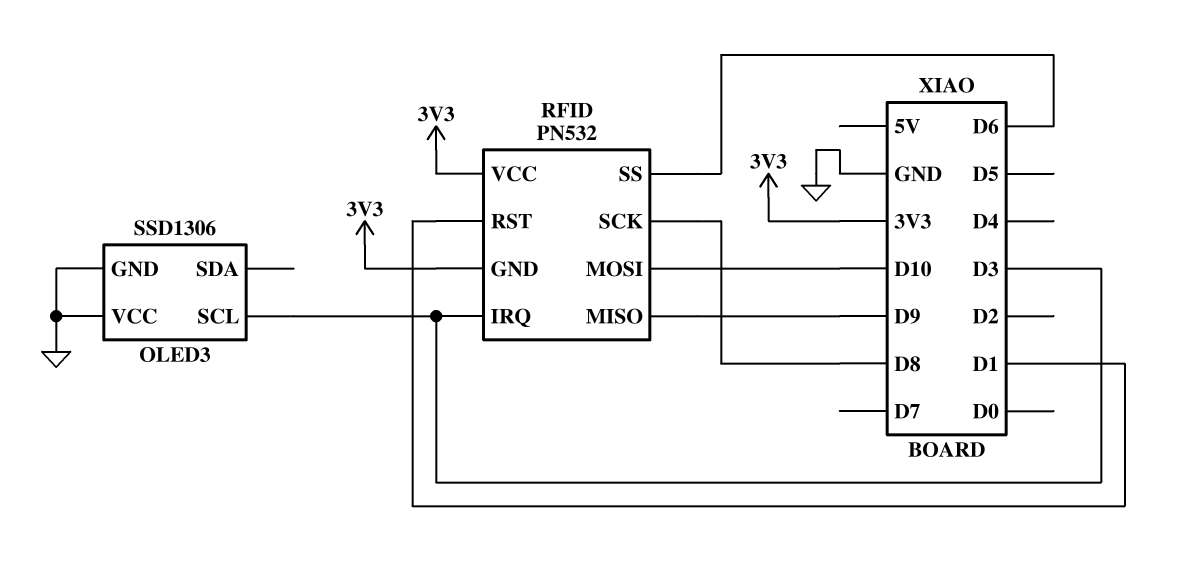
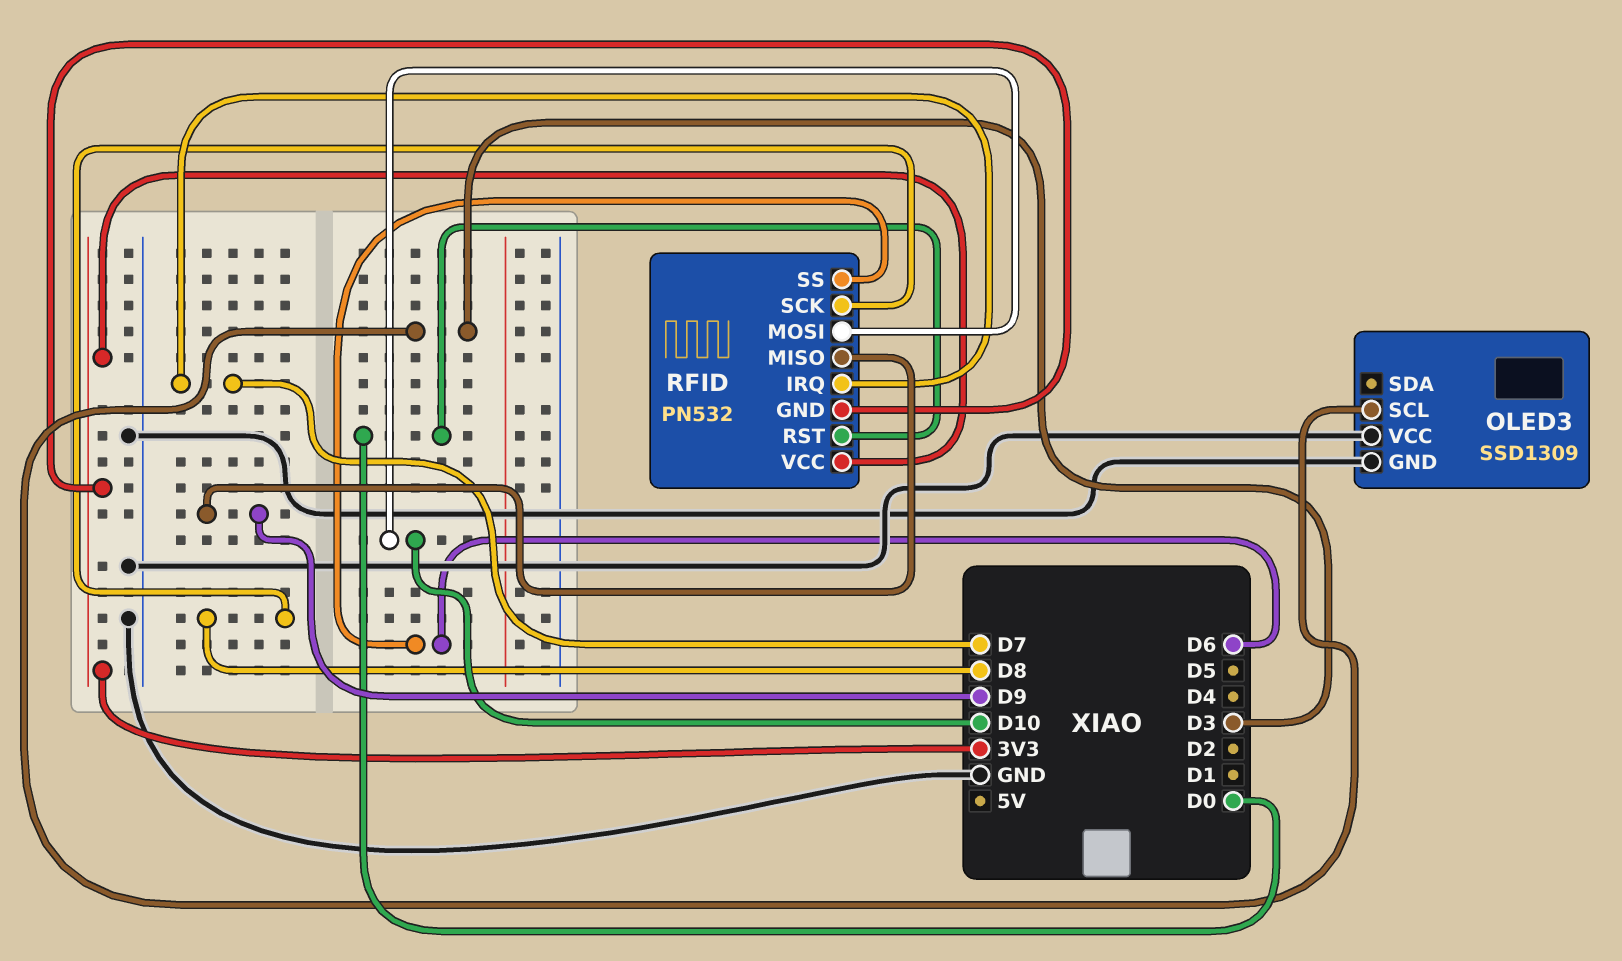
OLED3: SSD1306 -> SSD1309
RFID pin IRQ: D3 -> D7
RFID pin RST: D1 -> D0

